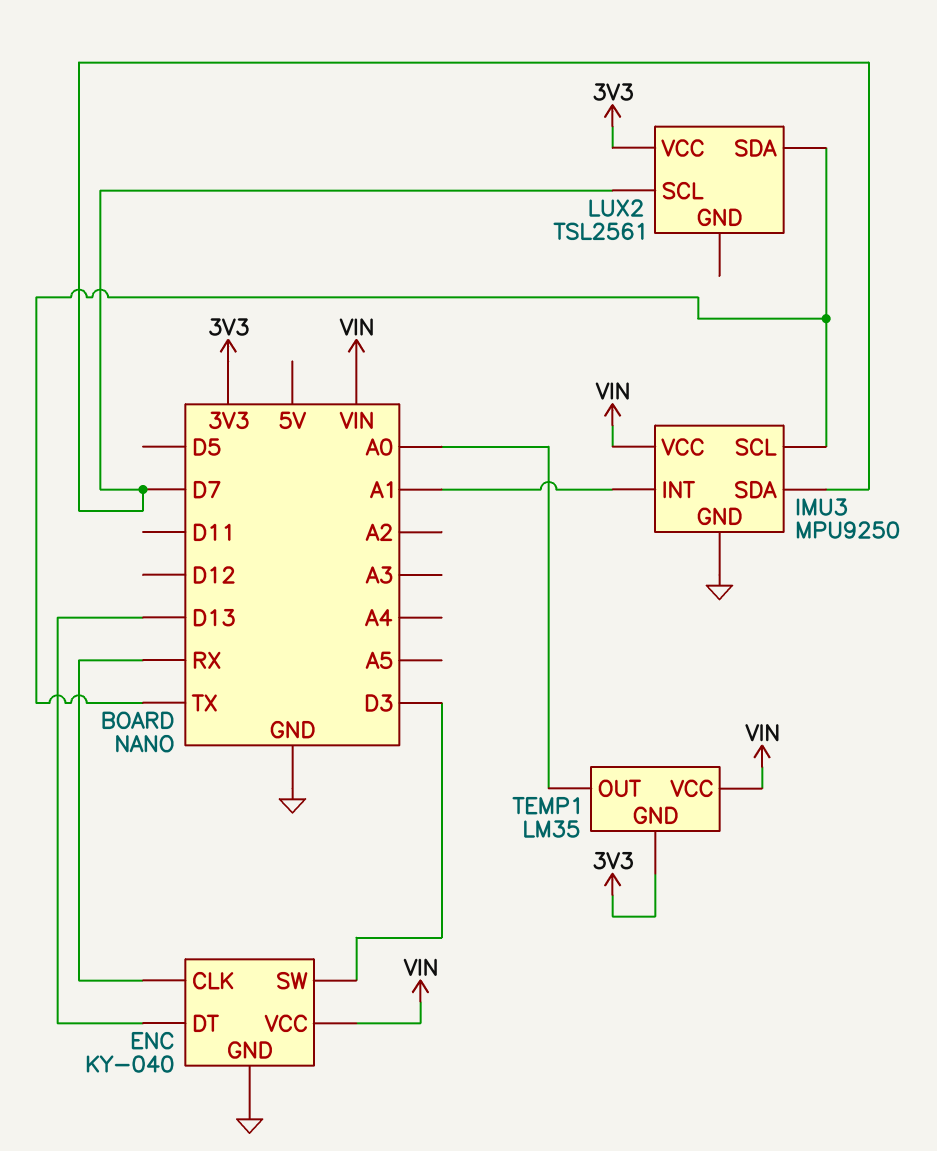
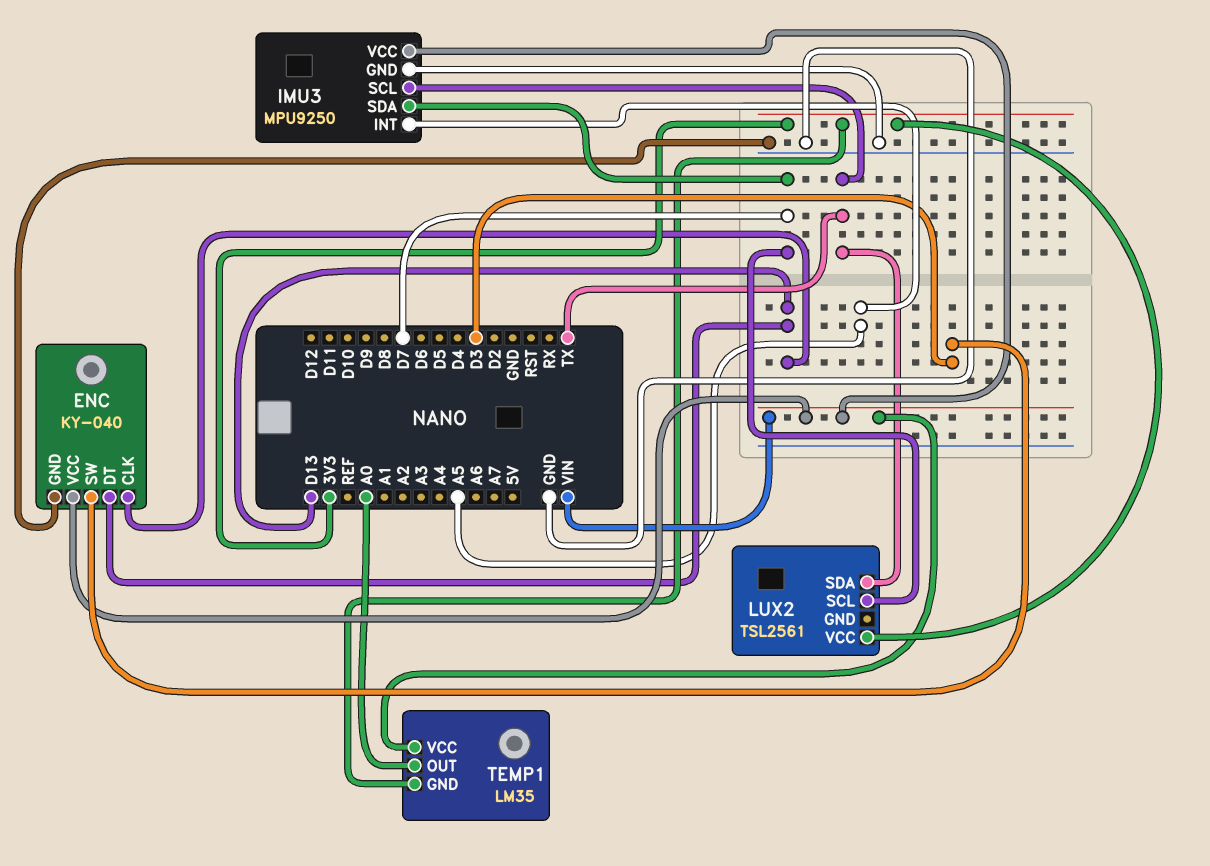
ENC pin CLK: RX -> D13
IMU3 pin INT: A1 -> A5

